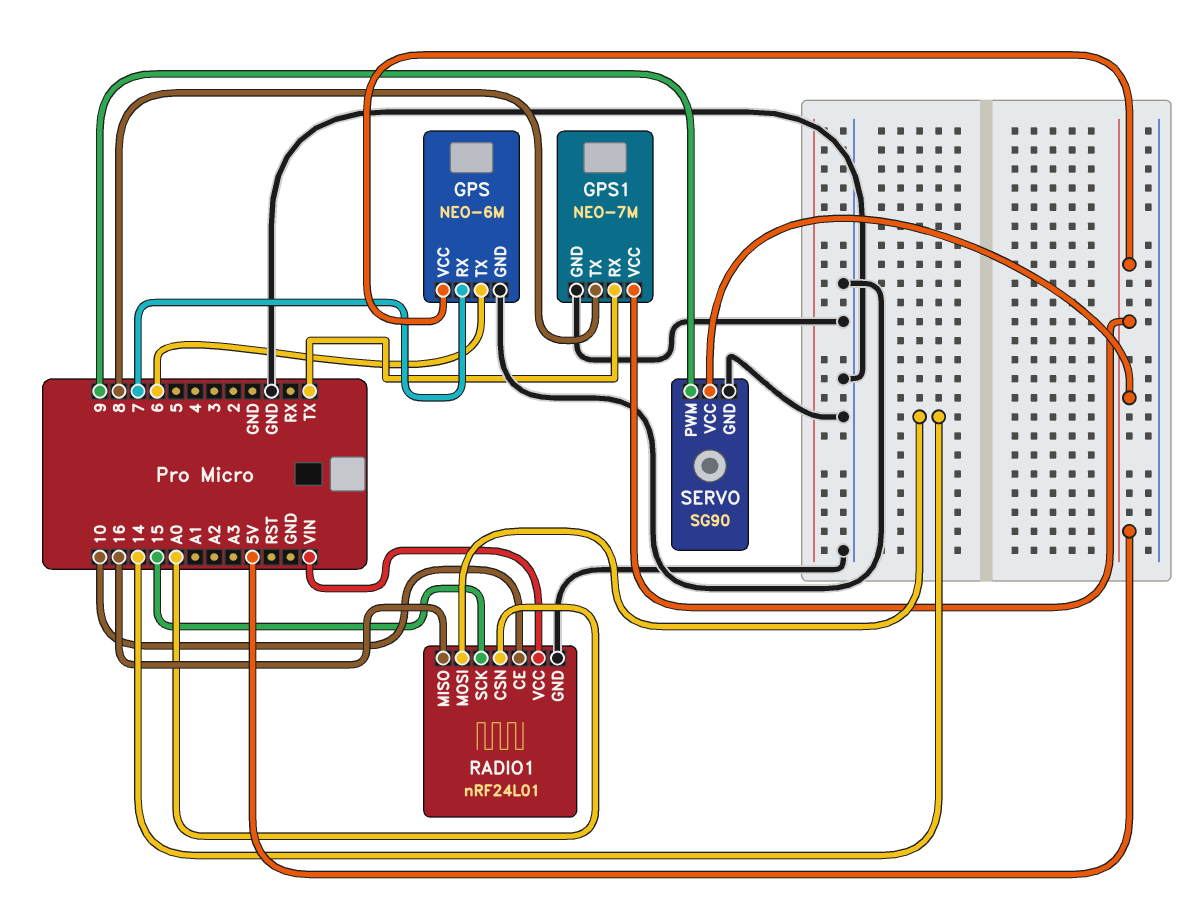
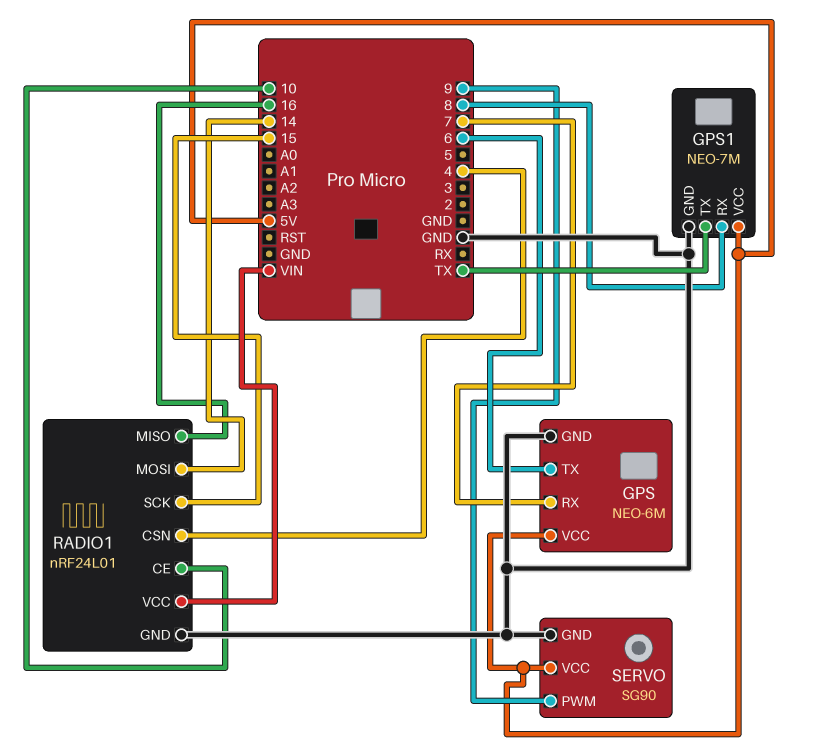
GPS1 pin RX: TX -> 8
GPS1 pin TX: 8 -> TX
RADIO1 pin CSN: A0 -> 4

